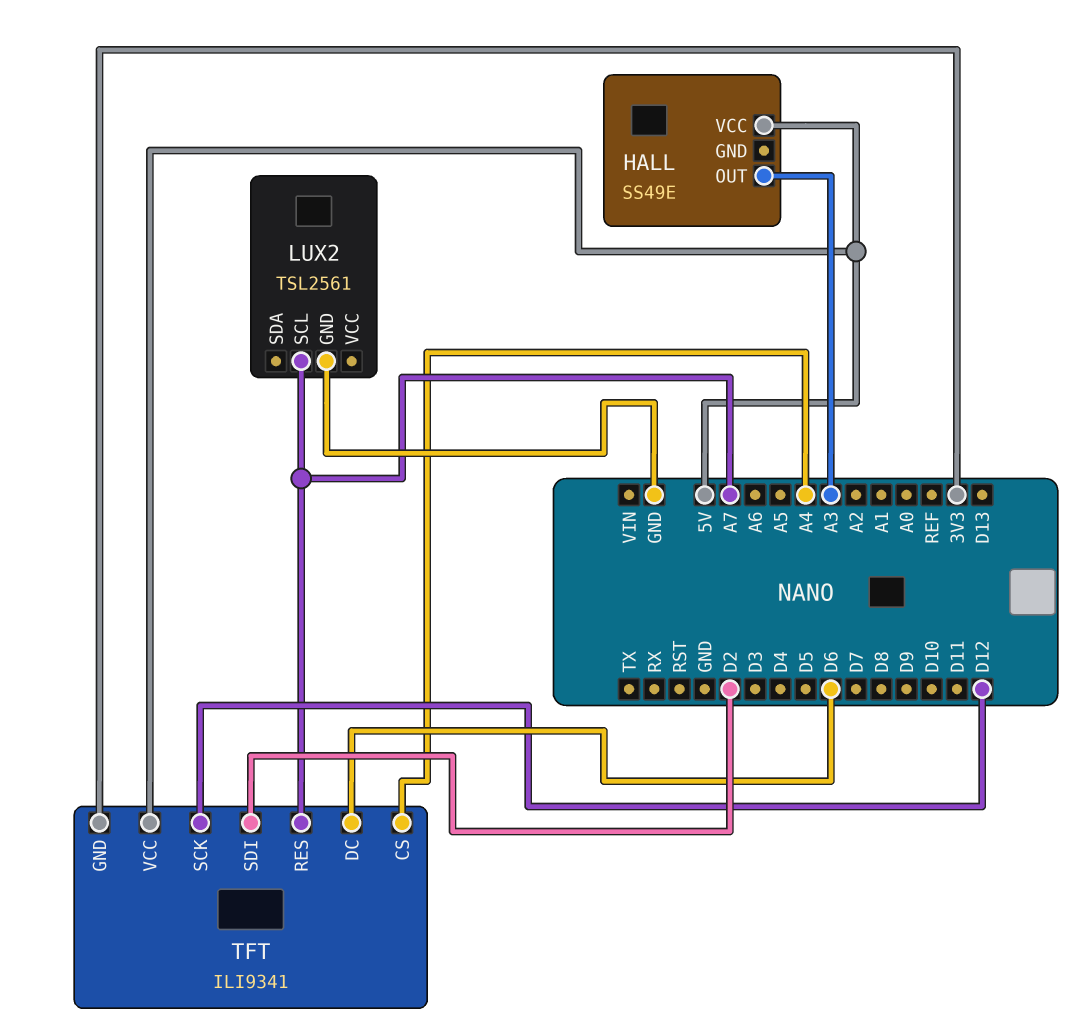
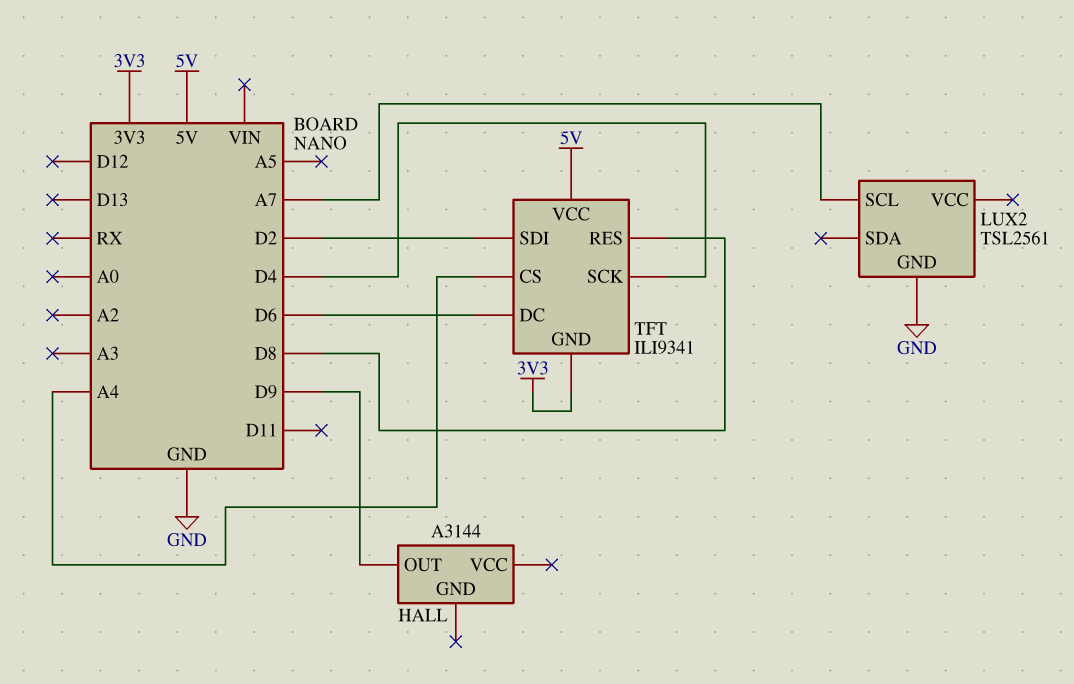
HALL: SS49E -> A3144
HALL pin OUT: A3 -> D9
HALL pin VCC: 5V -> none
TFT pin RES: A7 -> D8
TFT pin SCK: D12 -> D4

